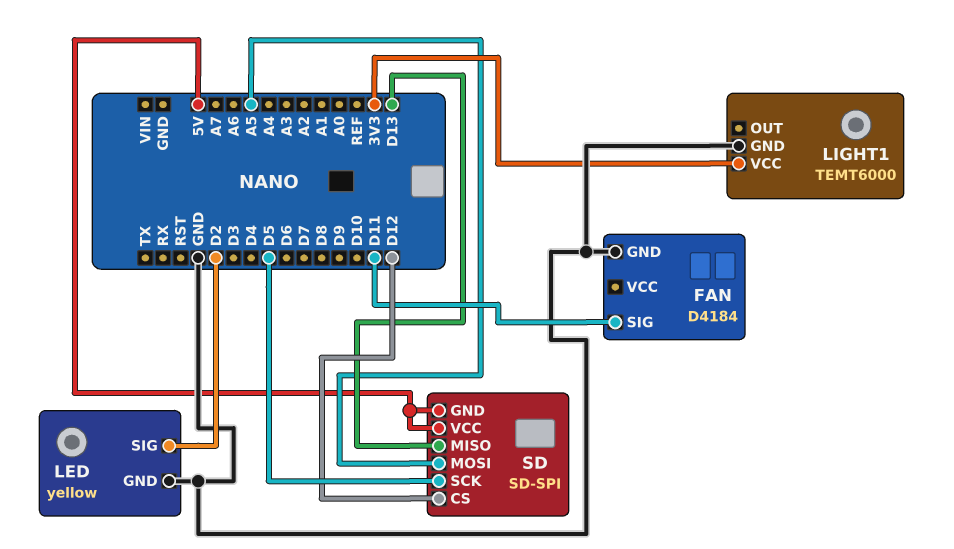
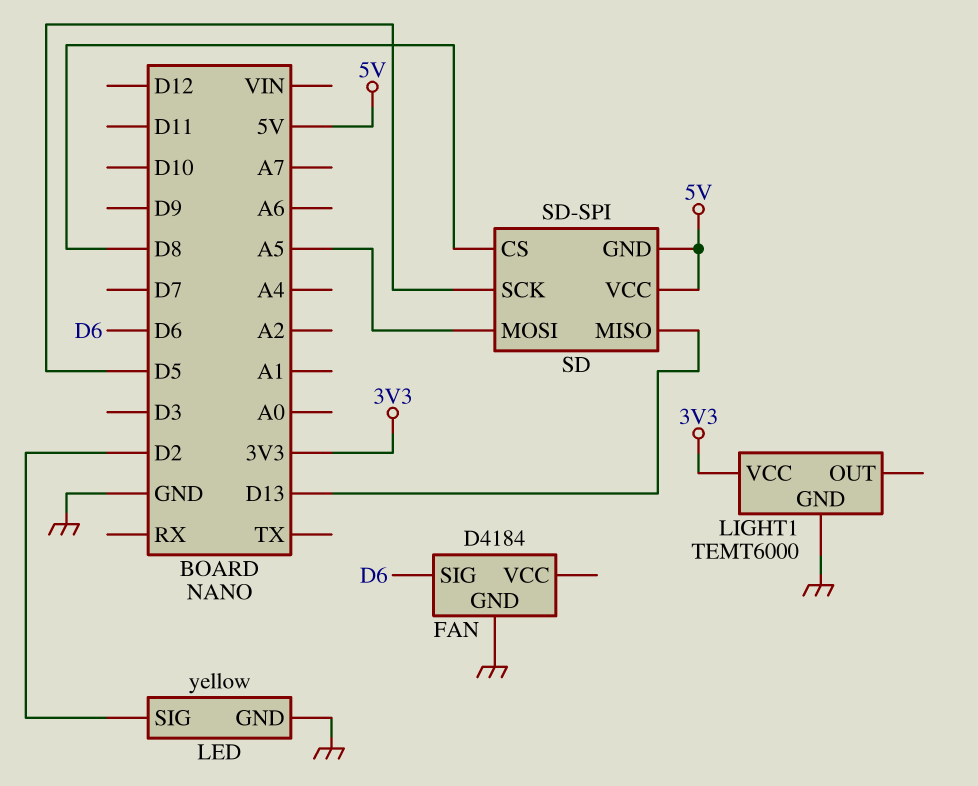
FAN pin SIG: D11 -> D6
SD pin CS: D12 -> D8

